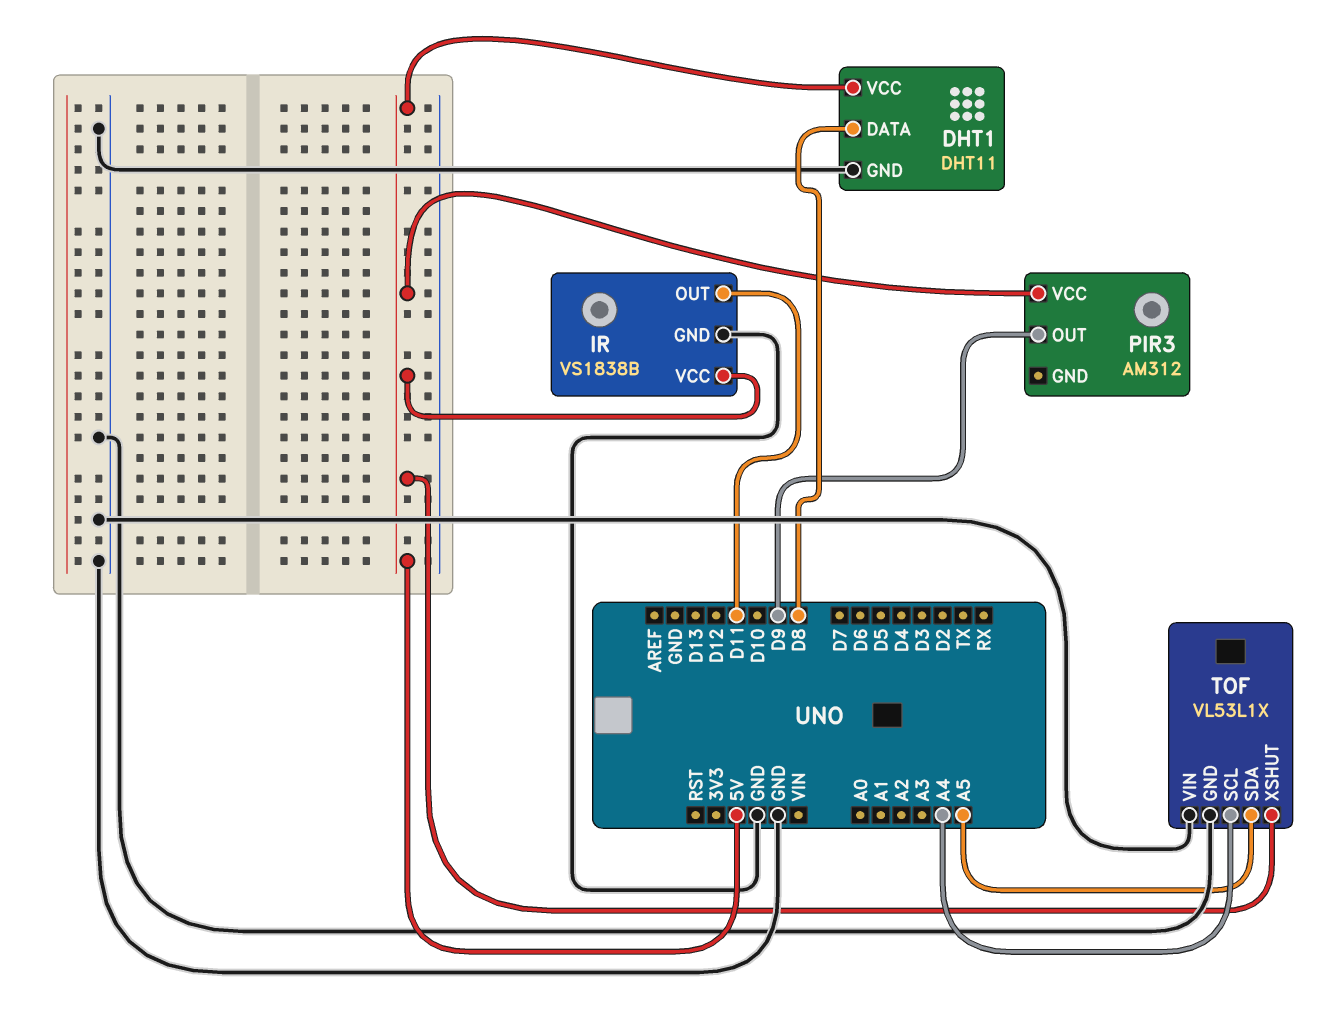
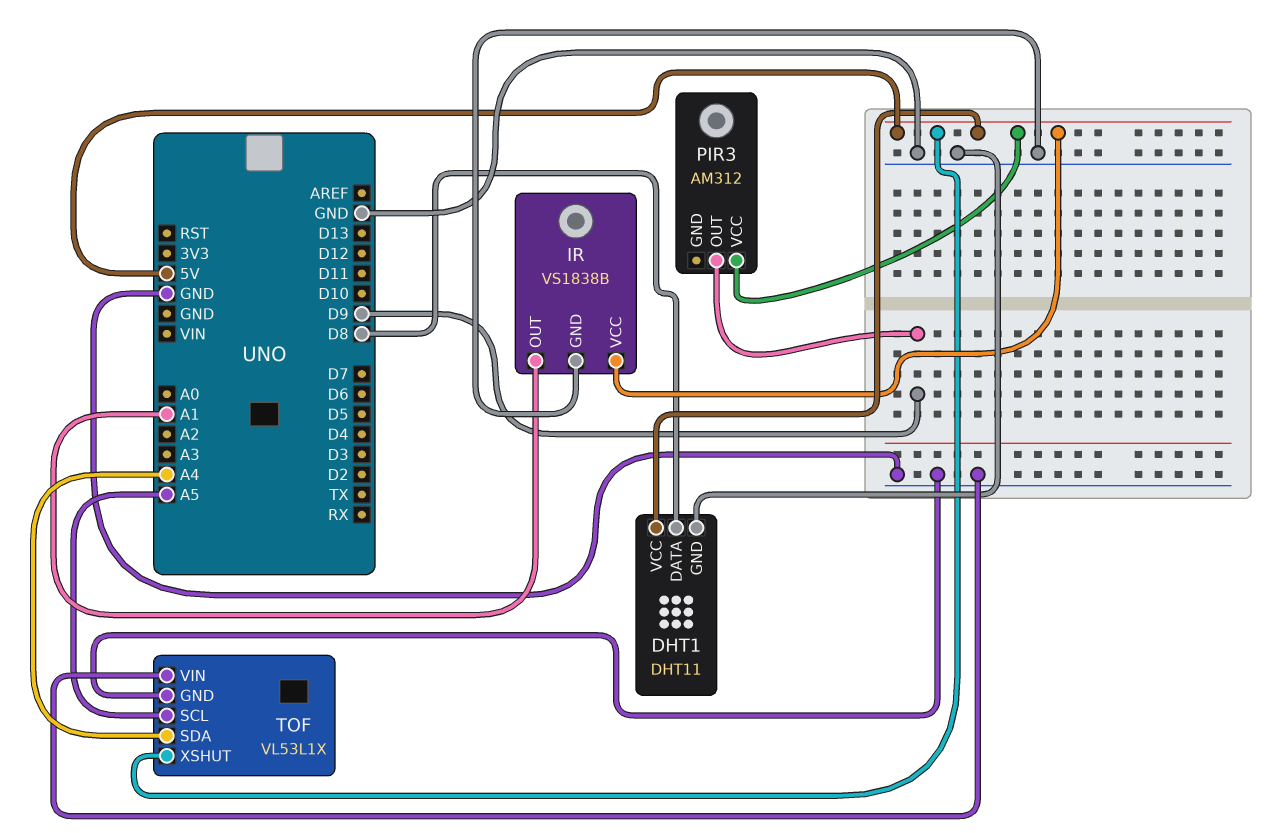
IR pin OUT: D11 -> A1
TOF pin SCL: A4 -> A5
TOF pin SDA: A5 -> A4

